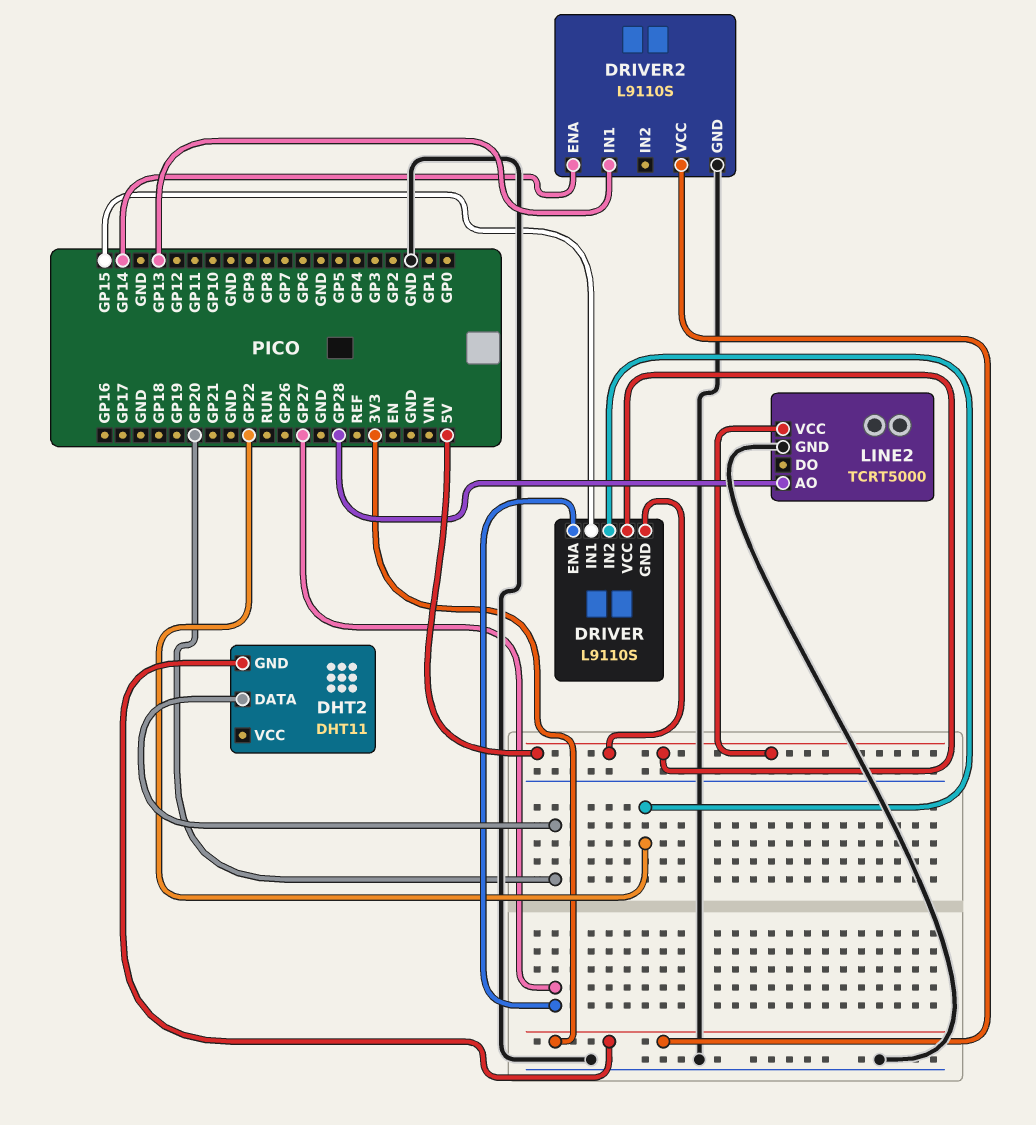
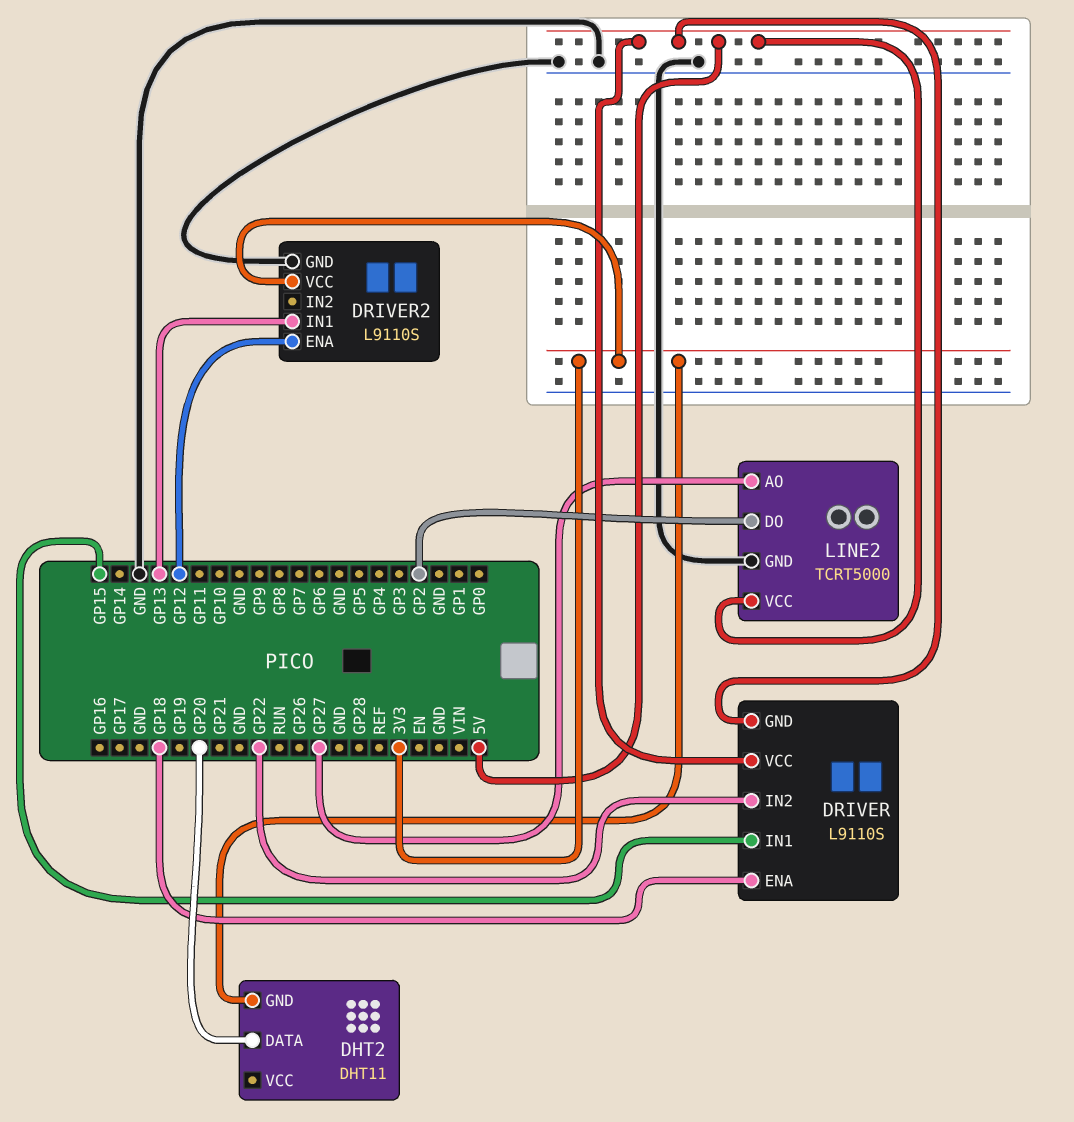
DRIVER pin ENA: GP27 -> GP18
DRIVER2 pin ENA: GP14 -> GP12
LINE2 pin AO: GP28 -> GP27
LINE2 pin DO: none -> GP2

